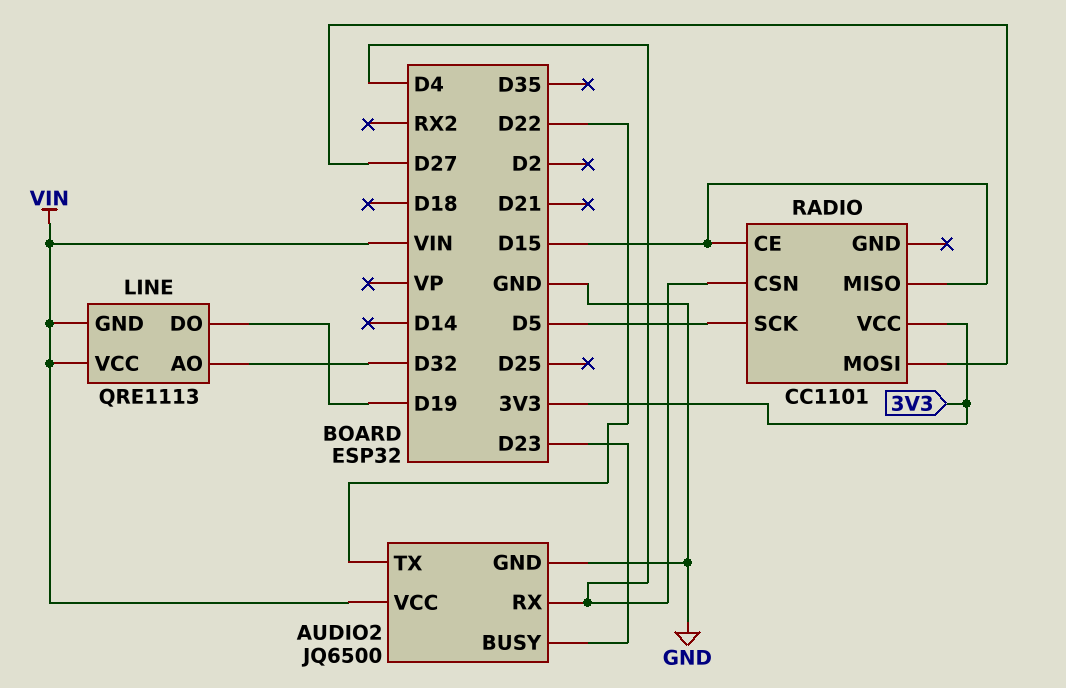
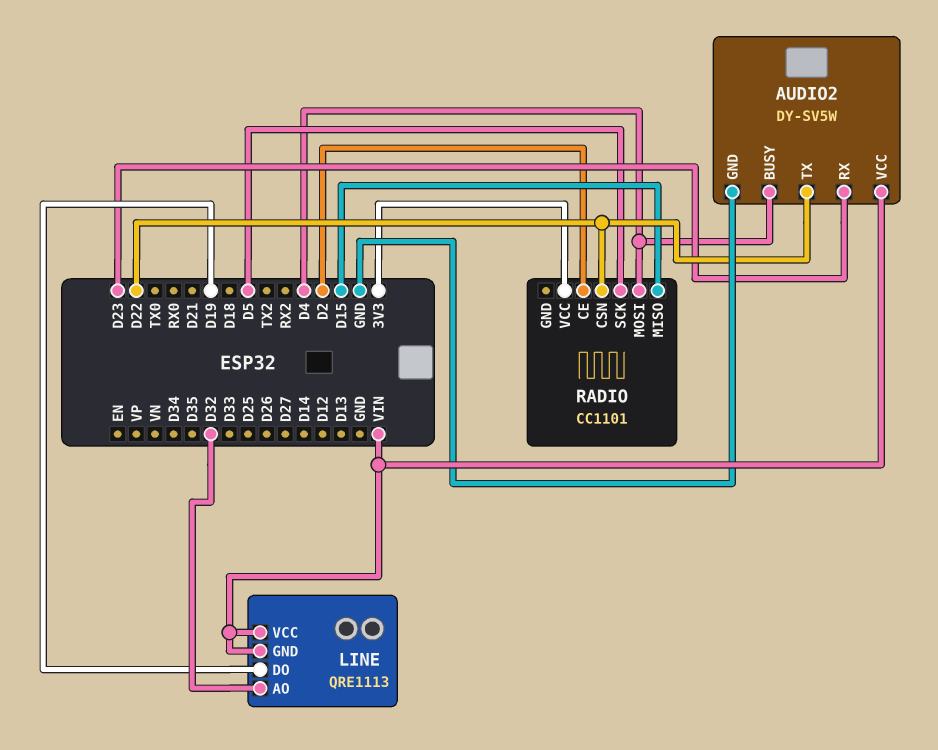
AUDIO2: JQ6500 -> DY-SV5W
AUDIO2 pin BUSY: D23 -> D4
AUDIO2 pin RX: D4 -> D23
RADIO pin CE: D15 -> D2
RADIO pin CSN: D4 -> D22
RADIO pin MOSI: D27 -> D4

